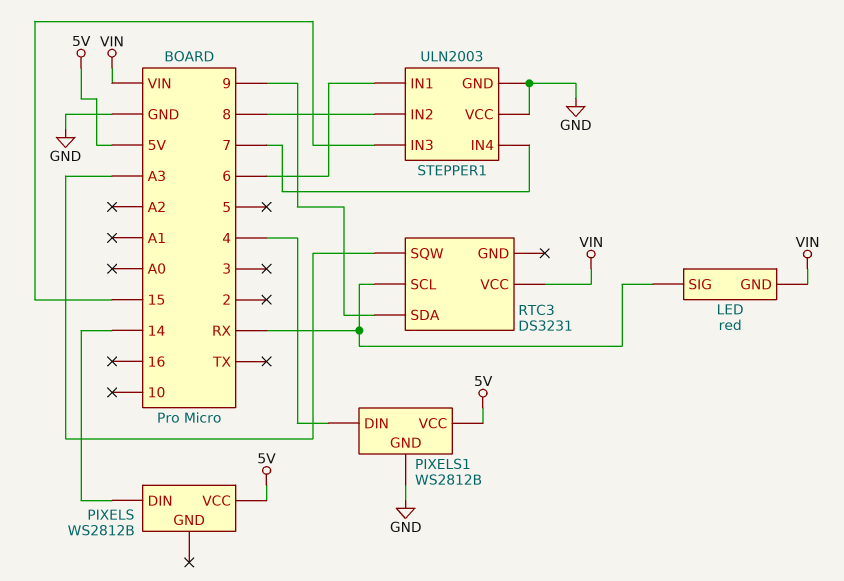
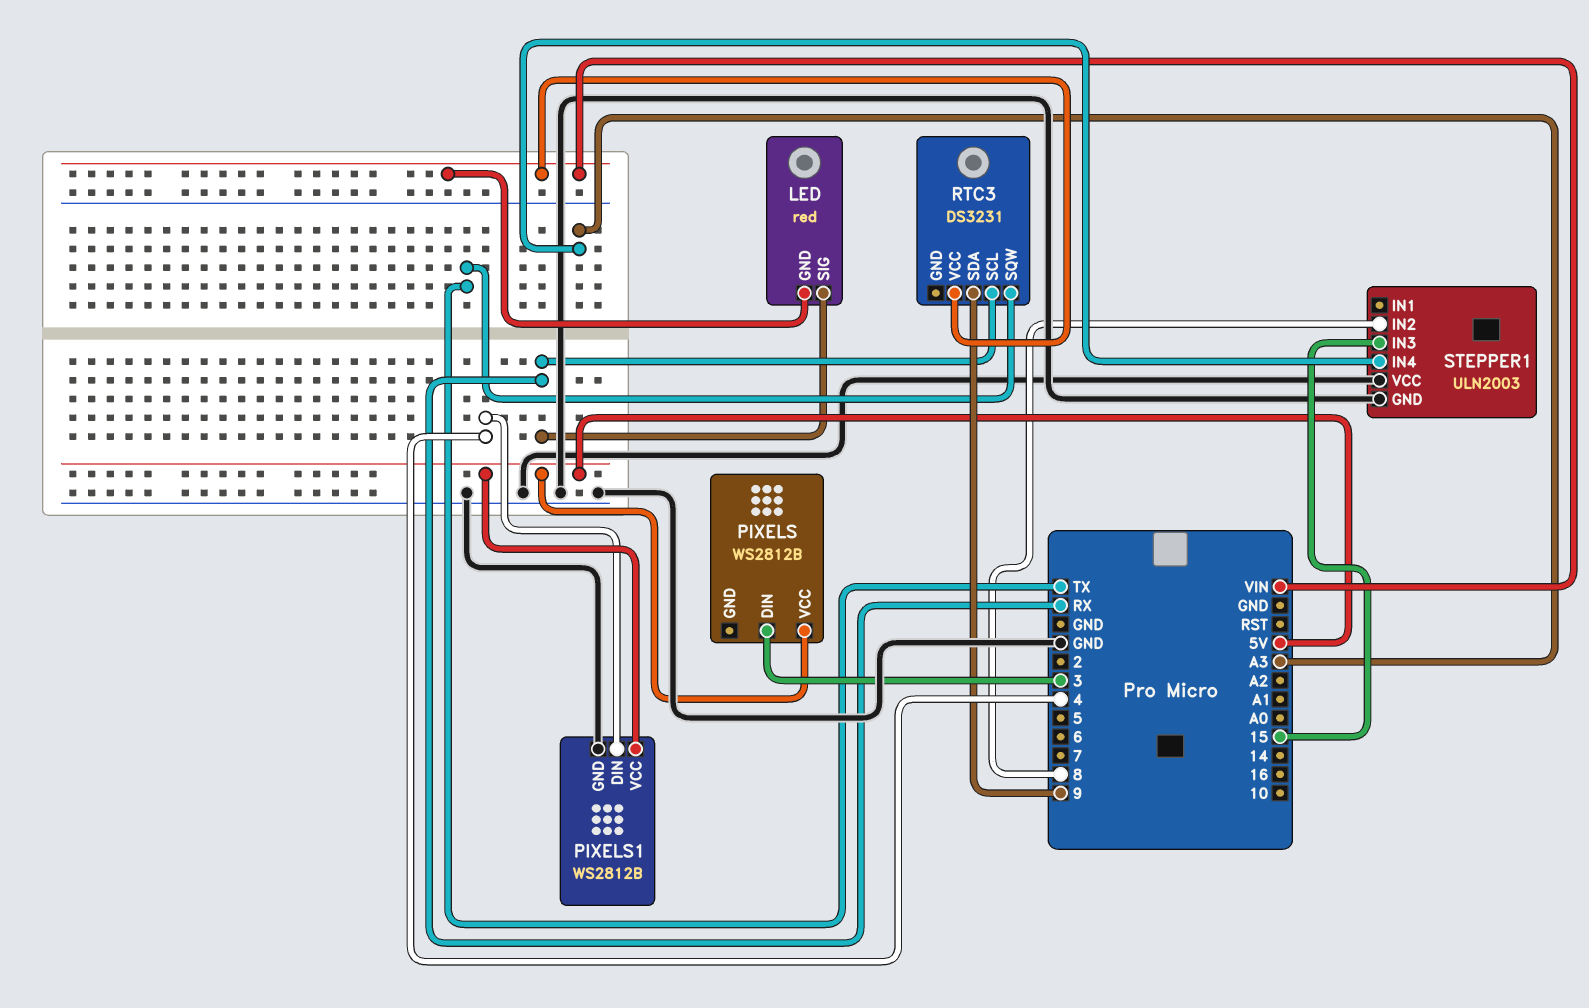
PIXELS pin DIN: 14 -> 3
RTC3 pin SQW: A3 -> TX
STEPPER1 pin IN1: 6 -> none
STEPPER1 pin IN4: 7 -> A3

